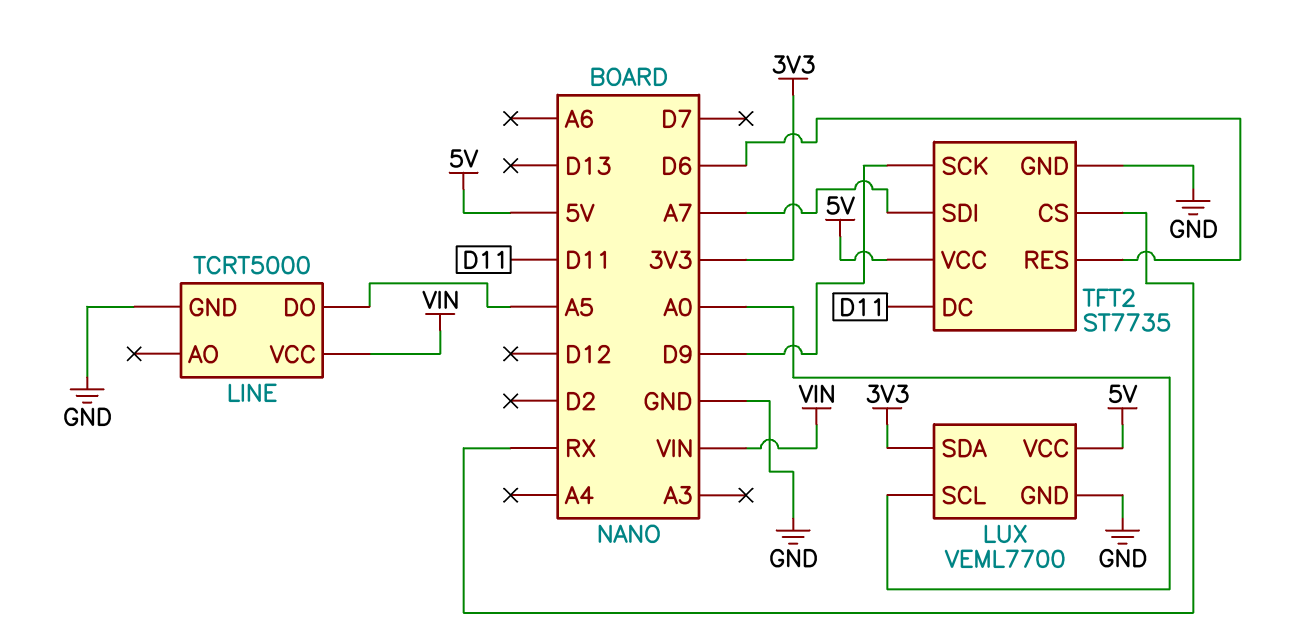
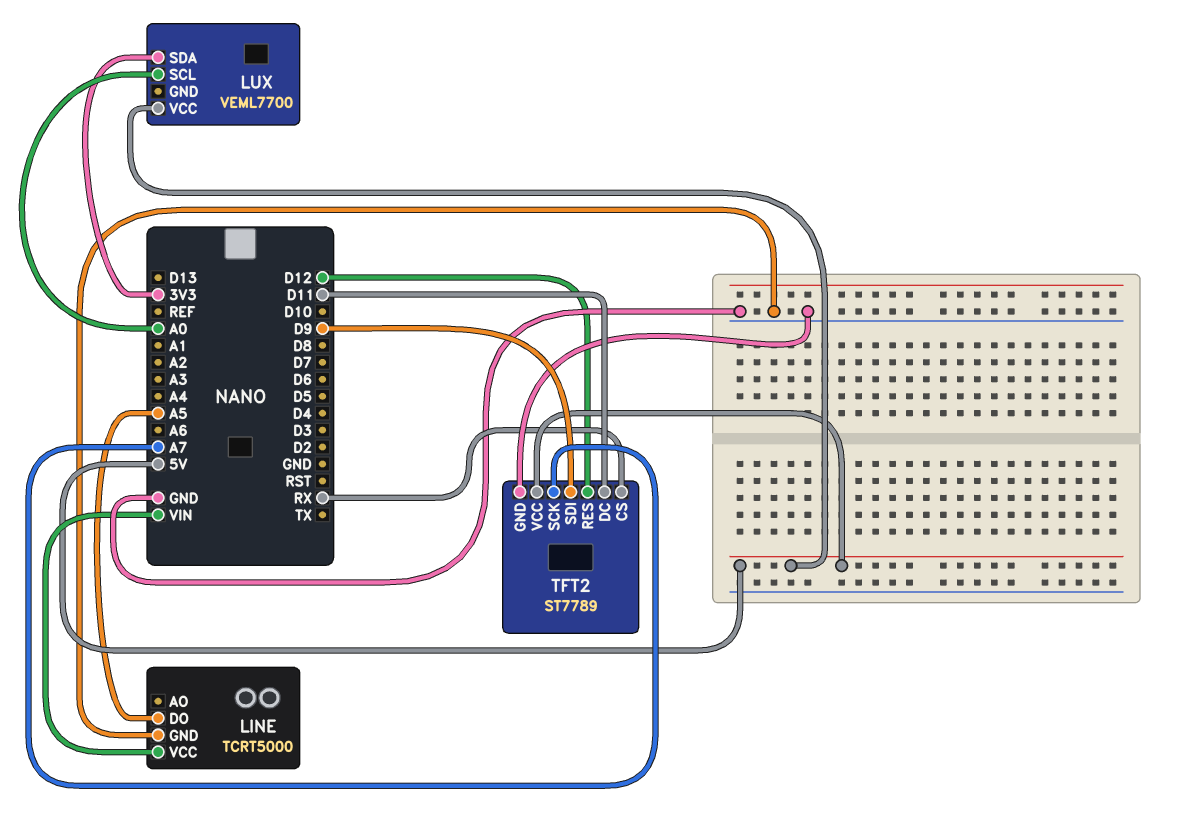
LUX pin GND: GND -> none
TFT2: ST7735 -> ST7789
TFT2 pin RES: D6 -> D12
TFT2 pin SCK: D9 -> A7
TFT2 pin SDI: A7 -> D9

